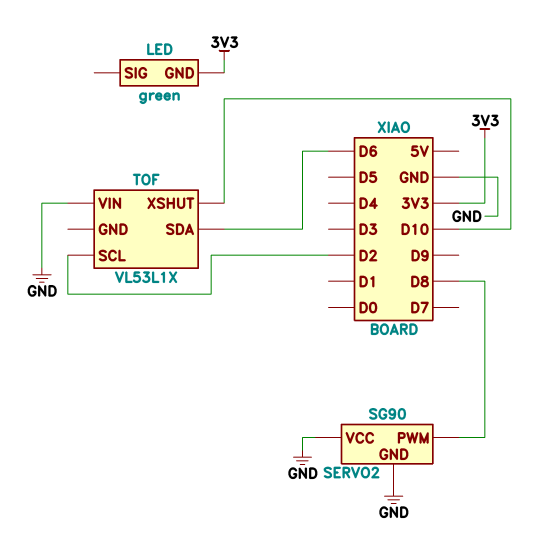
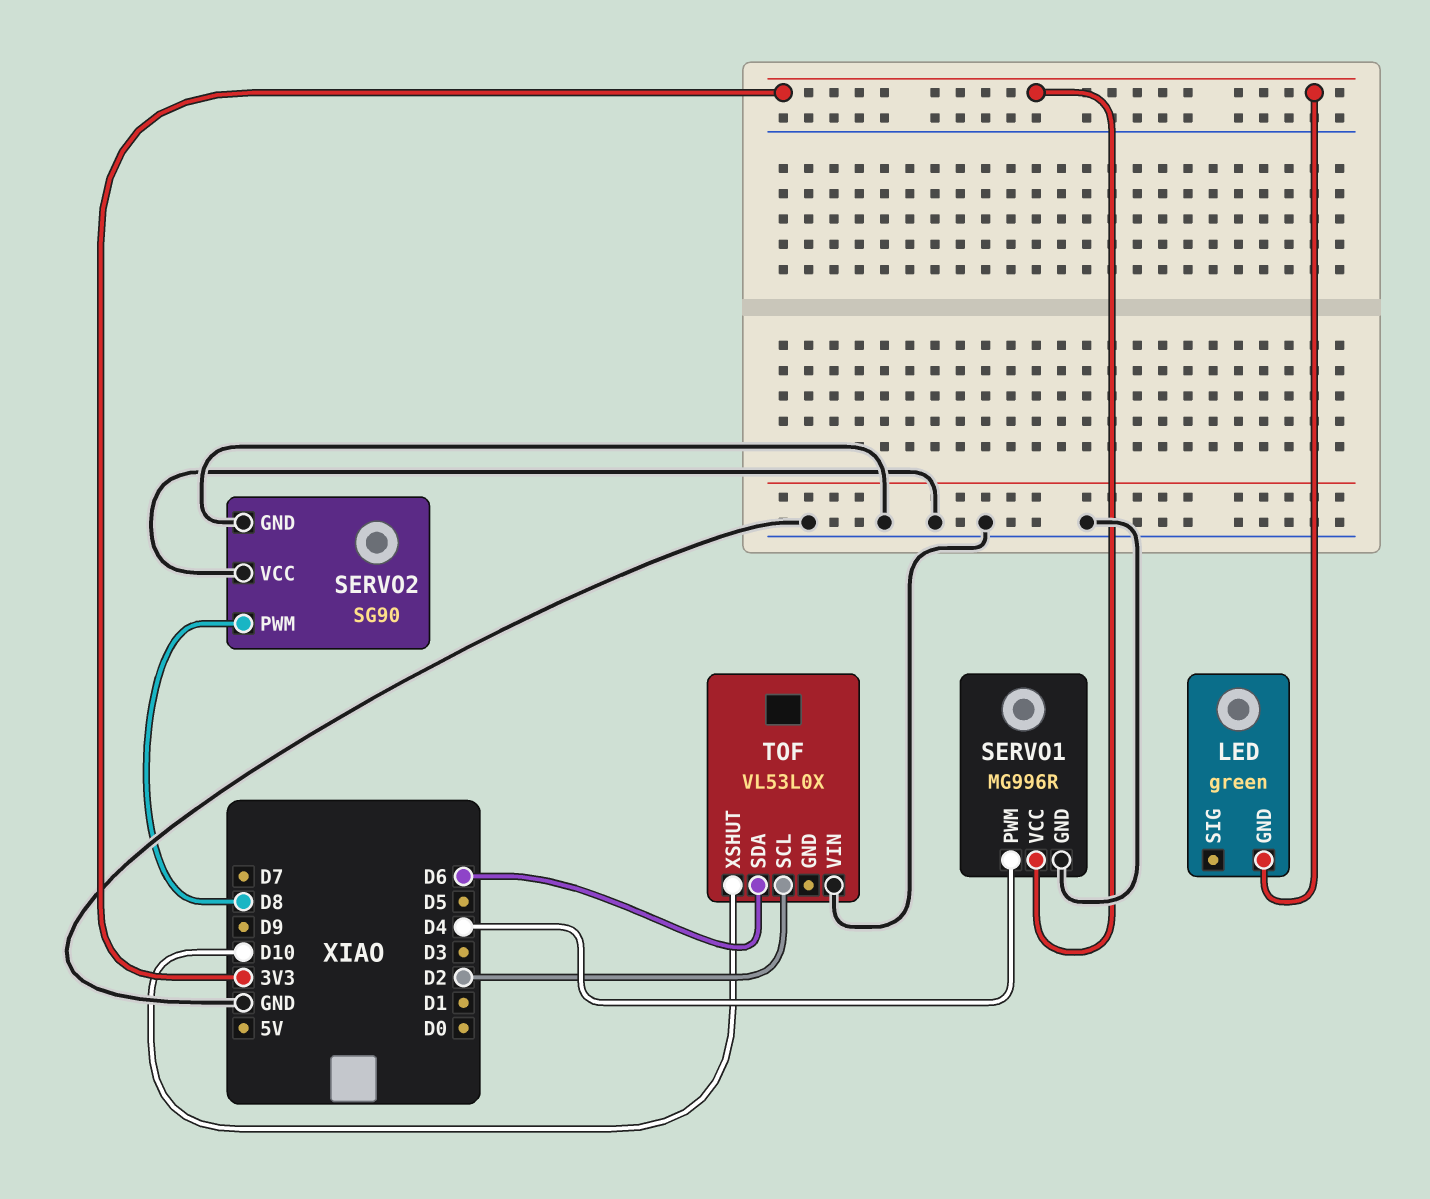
SERVO1: none -> MG996R
SERVO1 pin GND: none -> GND
SERVO1 pin PWM: none -> D4
SERVO1 pin VCC: none -> 3V3
TOF: VL53L1X -> VL53L0X

